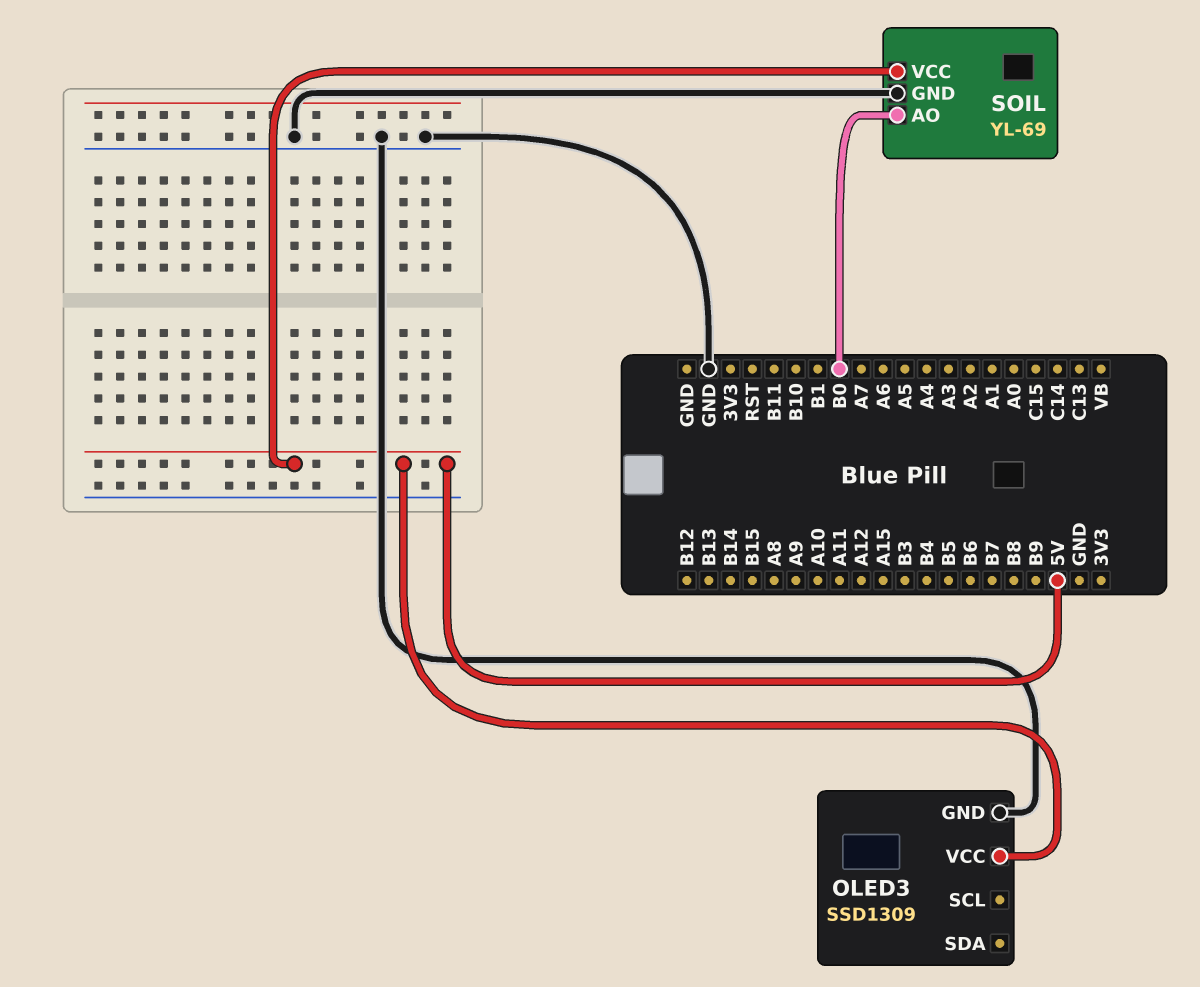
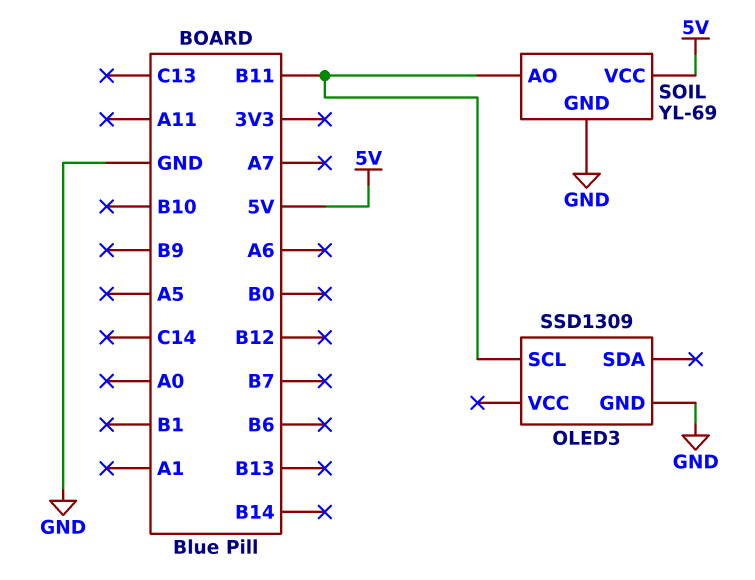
OLED3 pin SCL: none -> B11
OLED3 pin VCC: 5V -> none
SOIL pin AO: B0 -> B11

